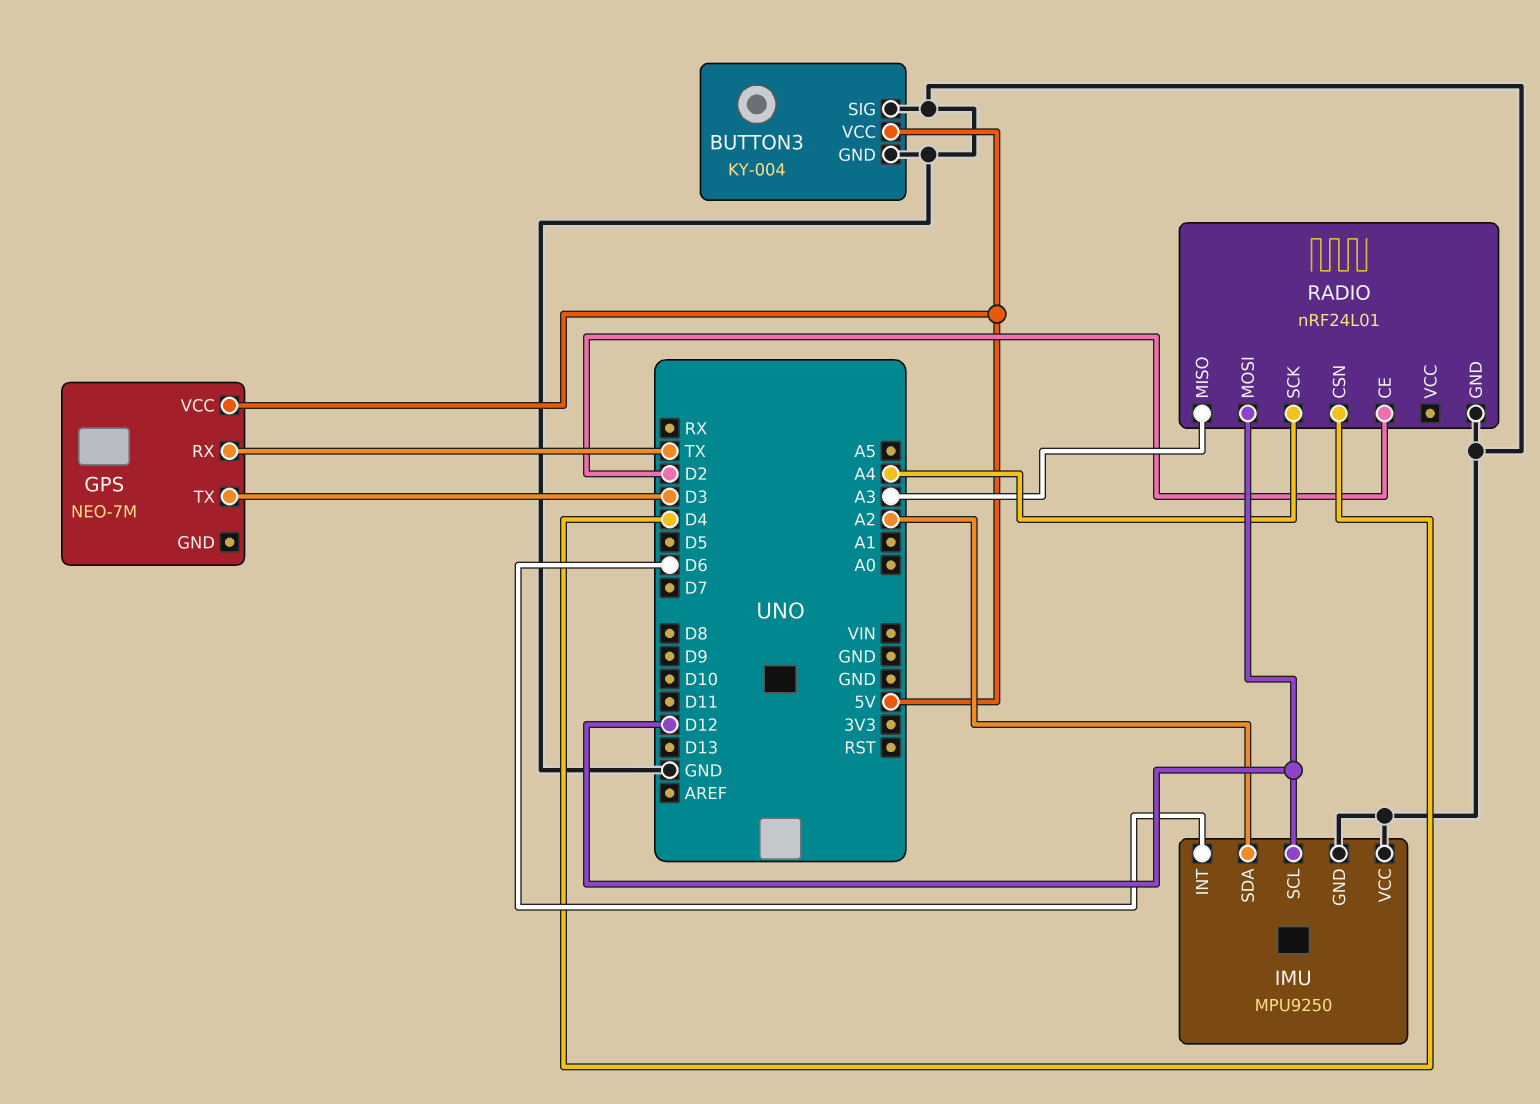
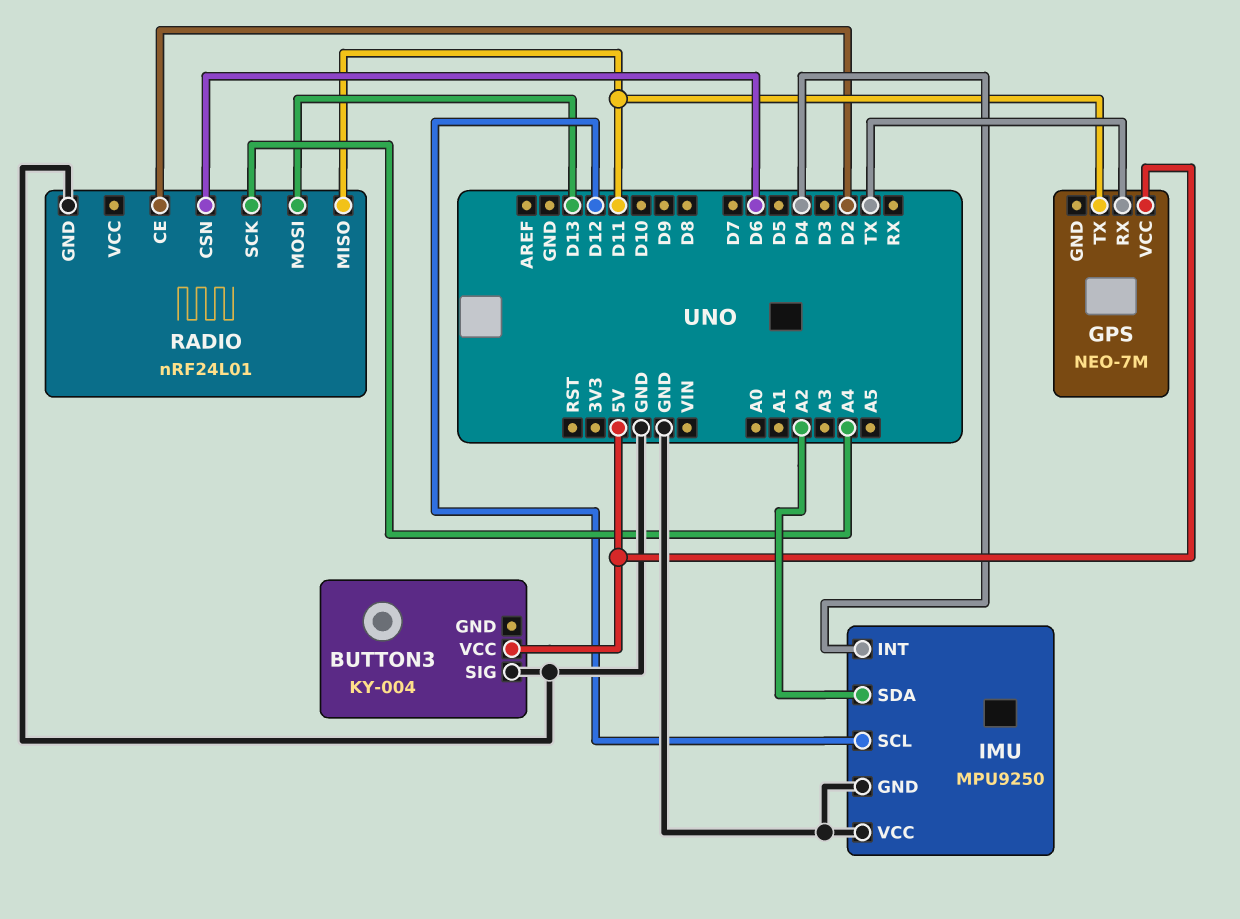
BUTTON3 pin GND: GND -> none
GPS pin TX: D3 -> D11
IMU pin INT: D6 -> D4
RADIO pin CSN: D4 -> D6
RADIO pin MISO: A3 -> D11
RADIO pin MOSI: D12 -> D13

